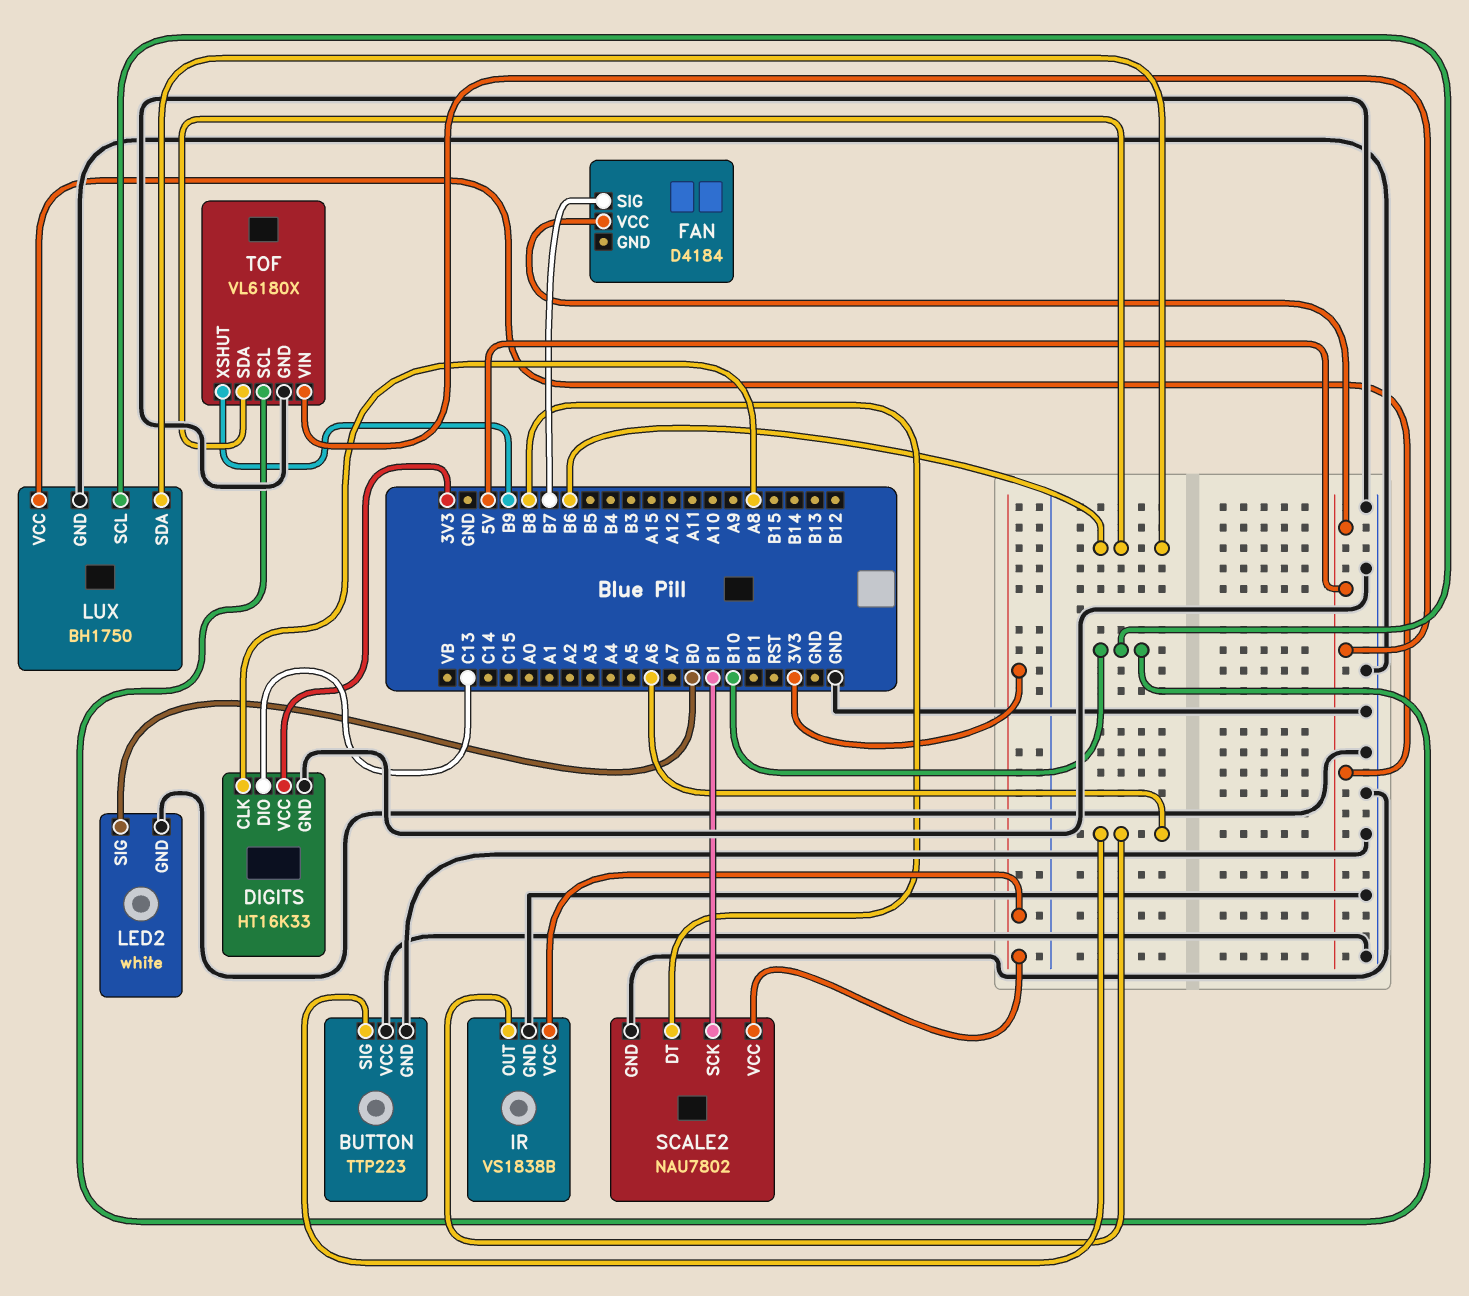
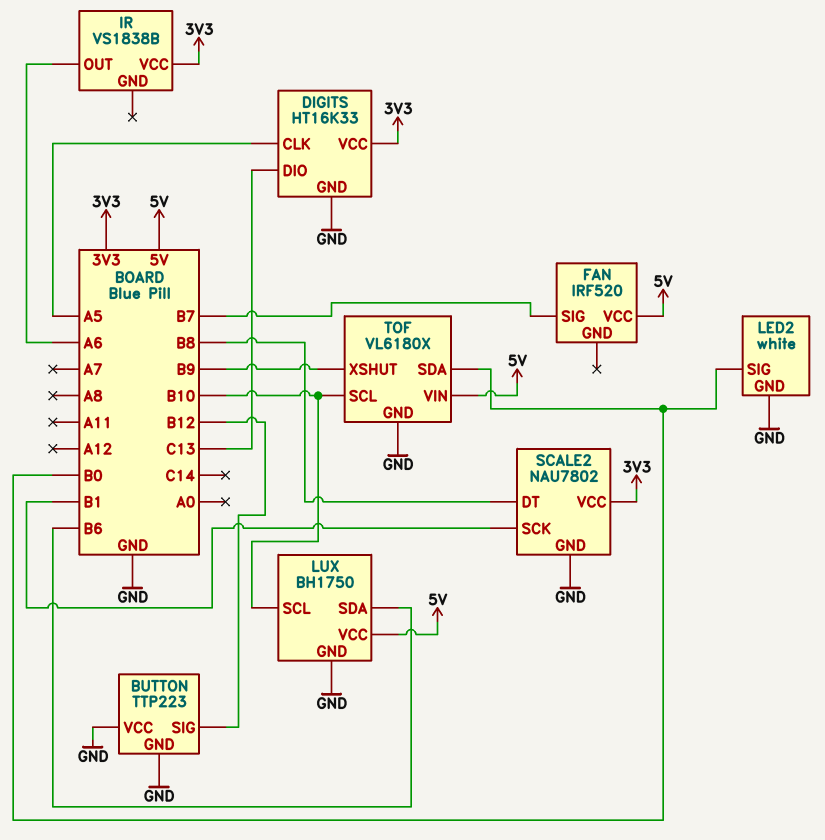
BUTTON pin SIG: A6 -> B12
DIGITS pin CLK: A8 -> A5
FAN: D4184 -> IRF520
IR pin GND: GND -> none
TOF pin SDA: B6 -> B0

